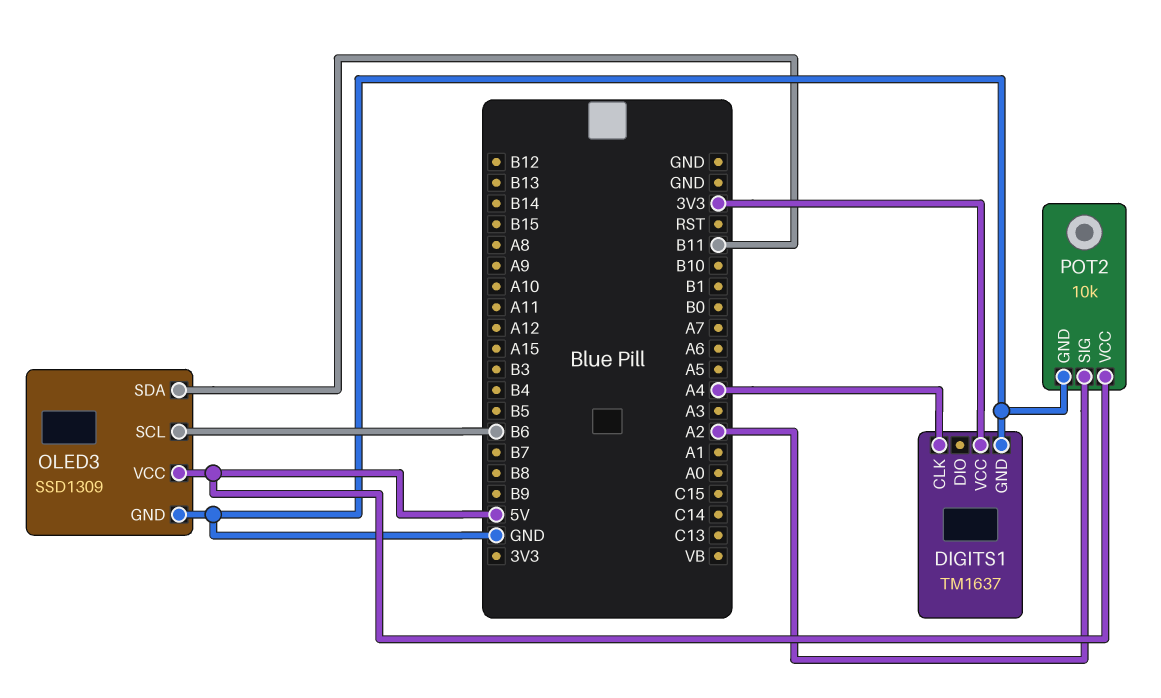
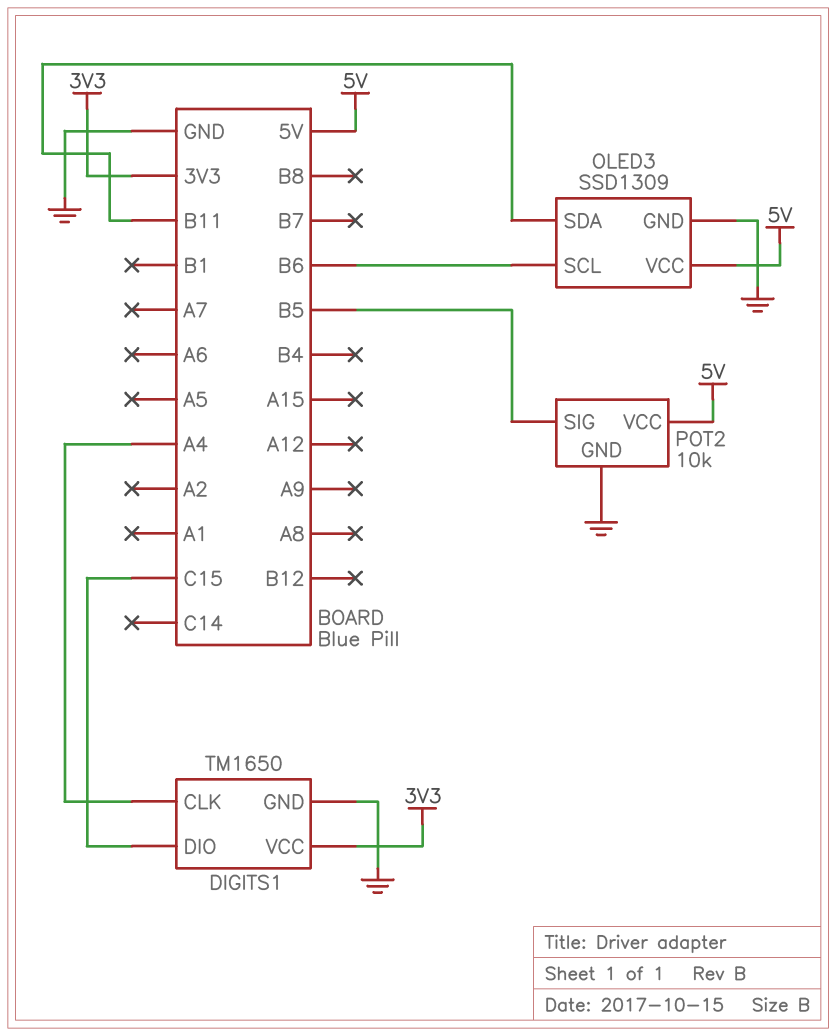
DIGITS1: TM1637 -> TM1650
DIGITS1 pin DIO: none -> C15
POT2 pin SIG: A2 -> B5

